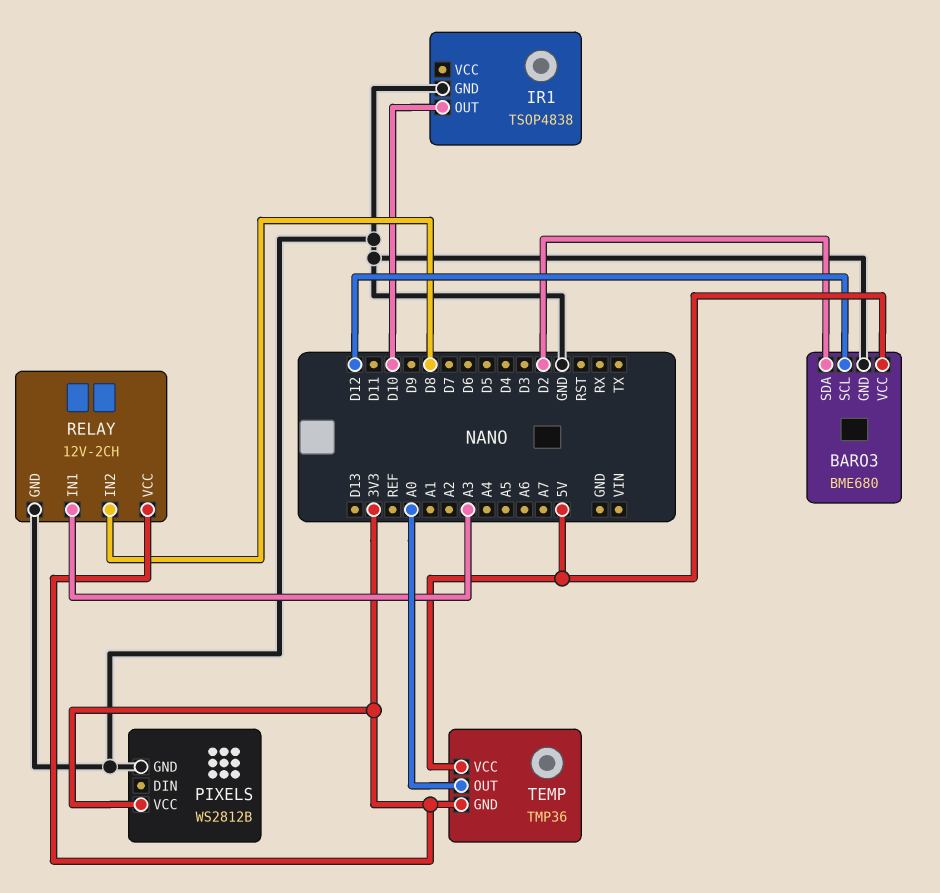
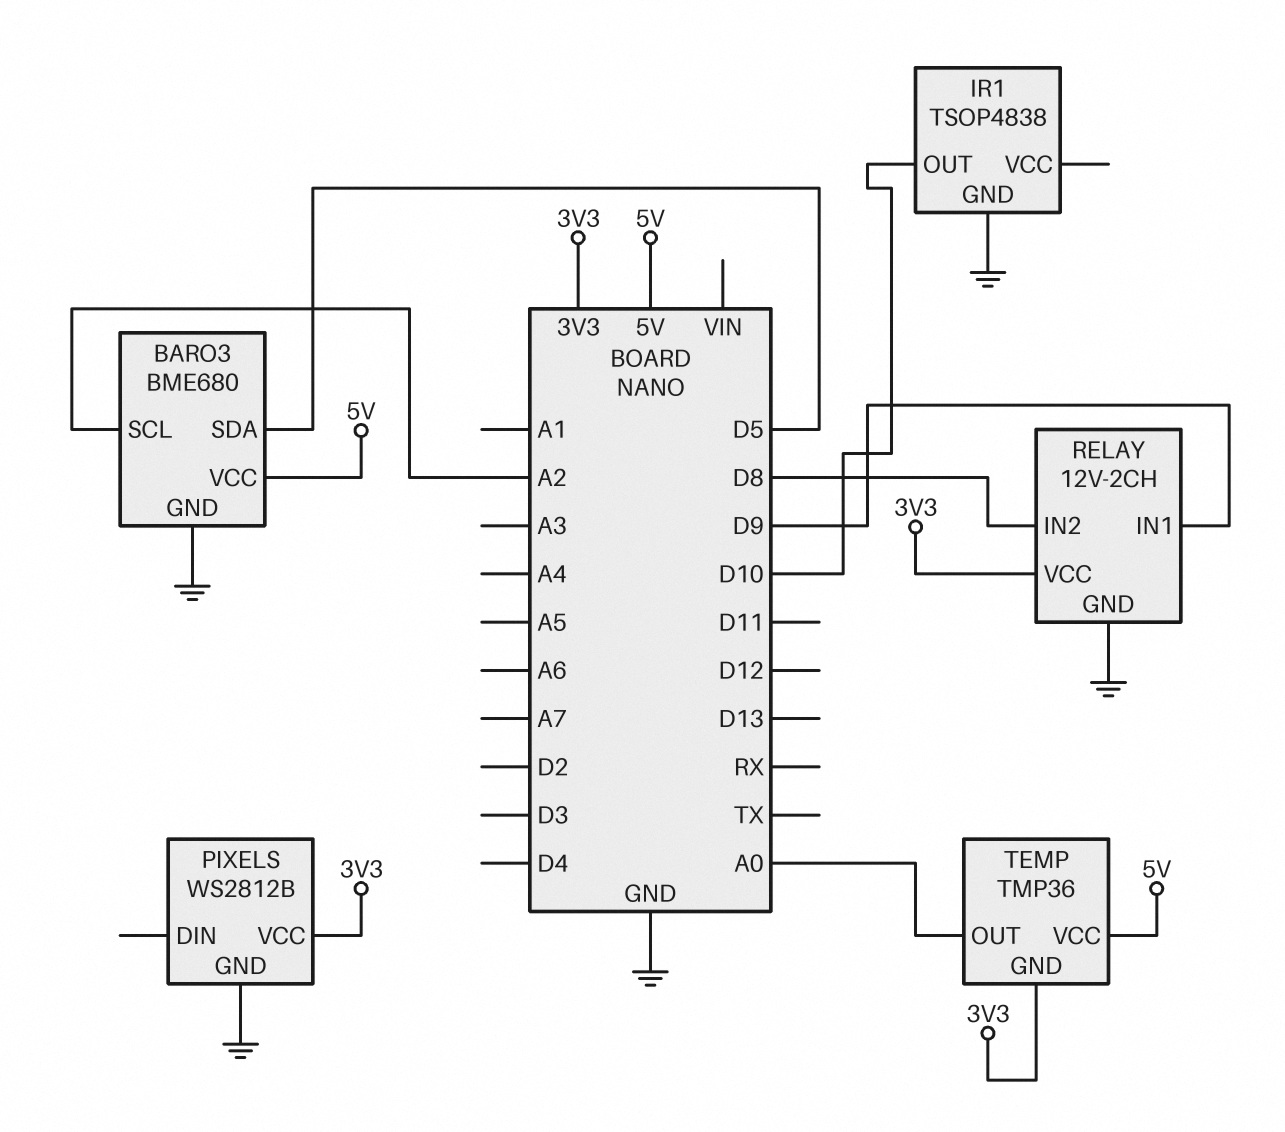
BARO3 pin SCL: D12 -> A2
BARO3 pin SDA: D2 -> D5
RELAY pin IN1: A3 -> D9

